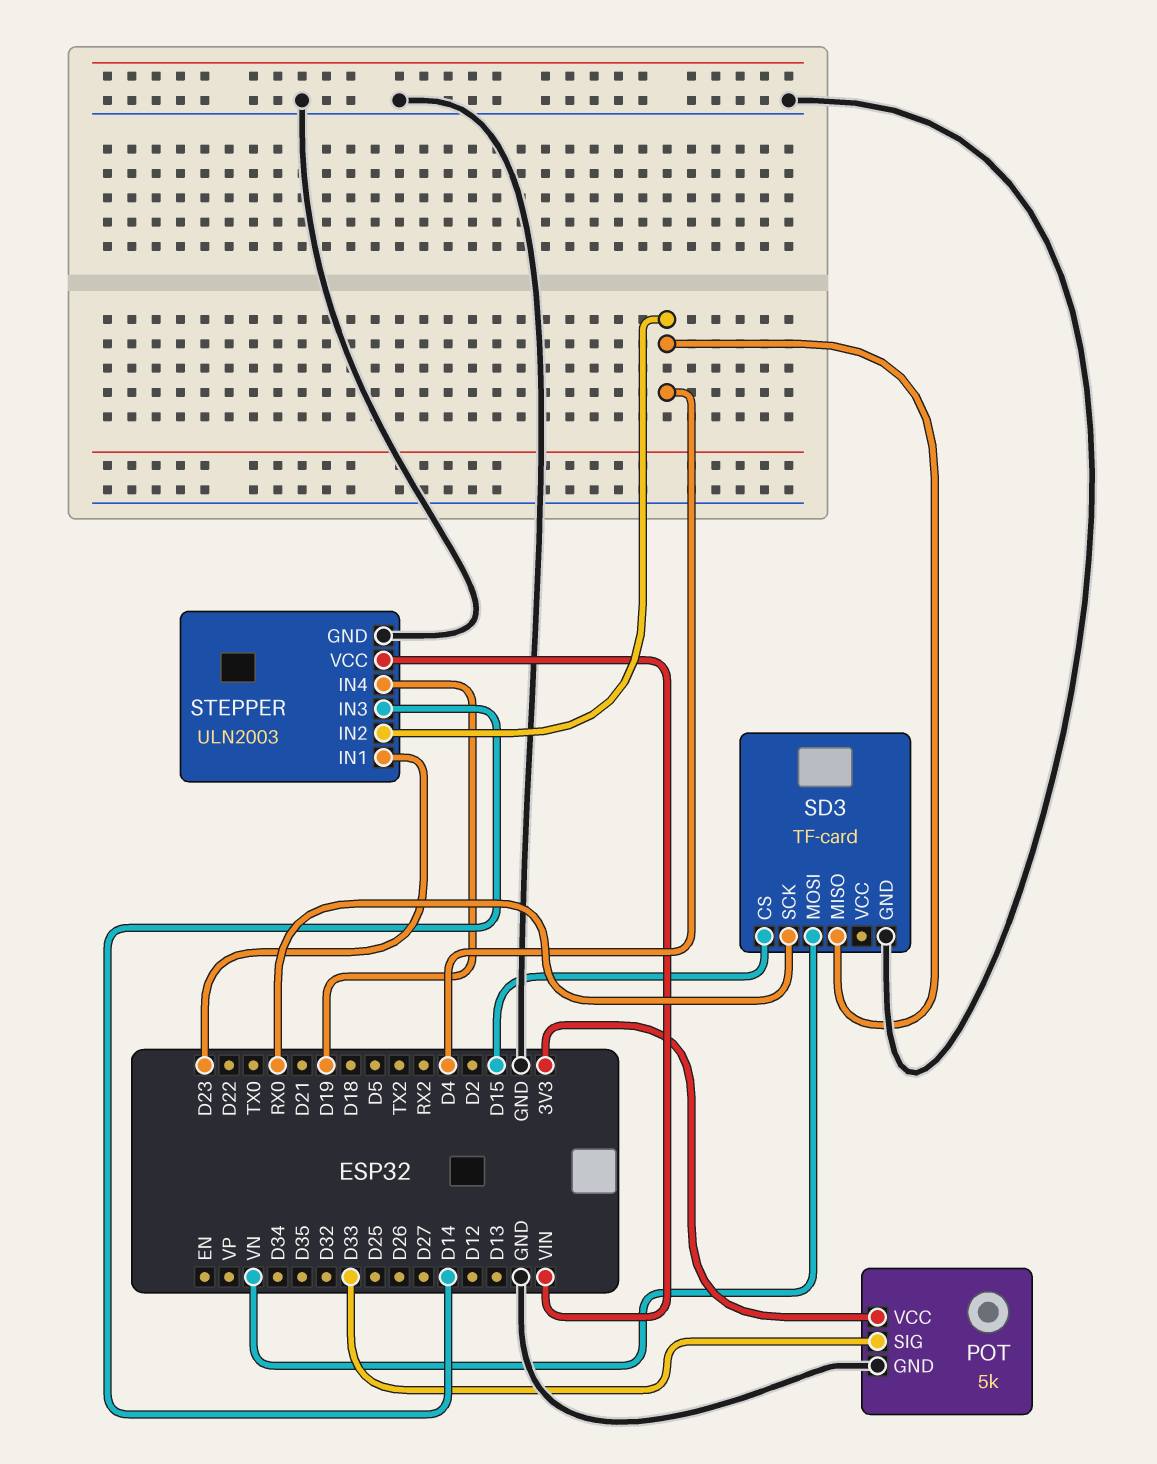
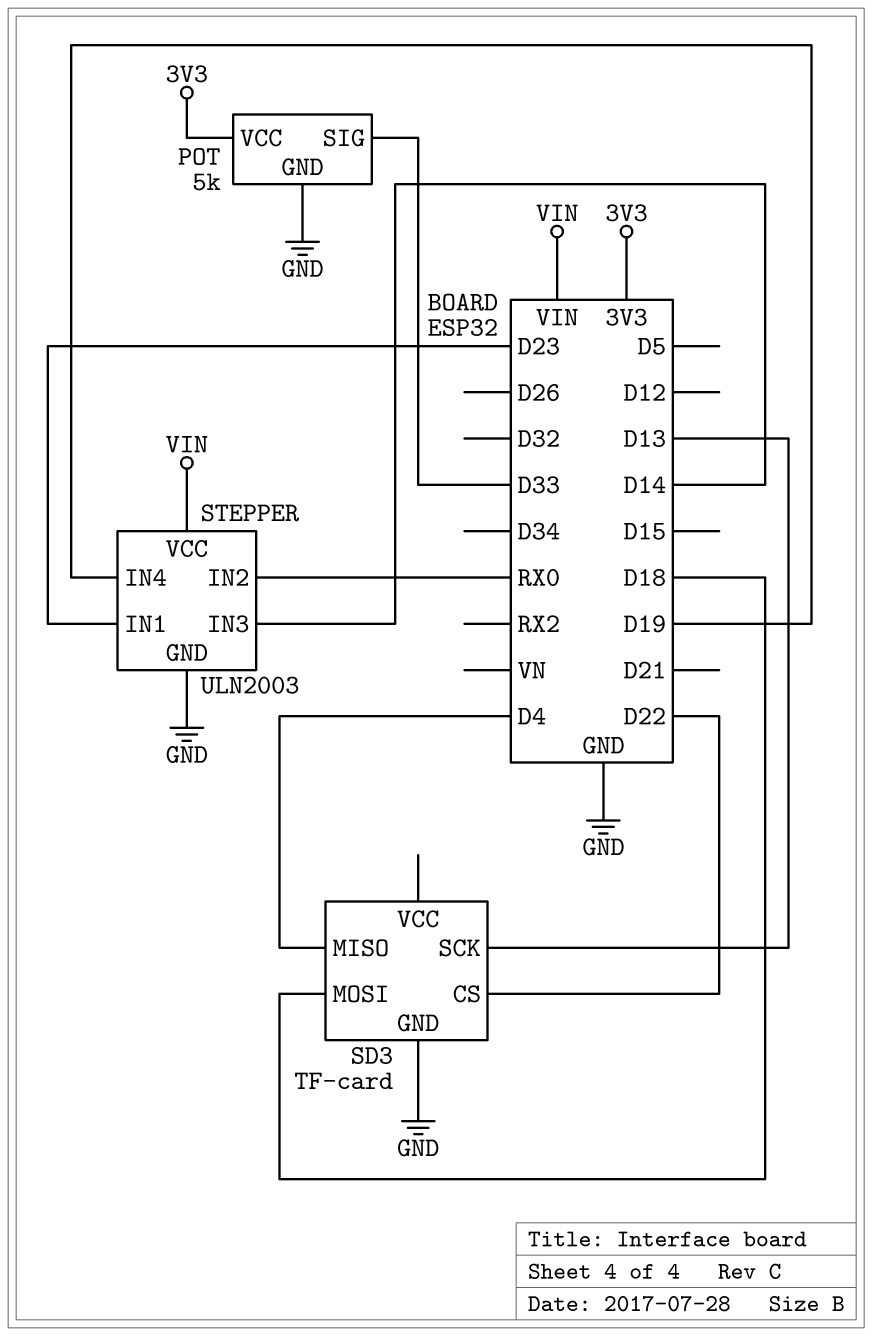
SD3 pin CS: D15 -> D22
SD3 pin MOSI: VN -> D18
SD3 pin SCK: RX0 -> D13
STEPPER pin IN2: D4 -> RX0

